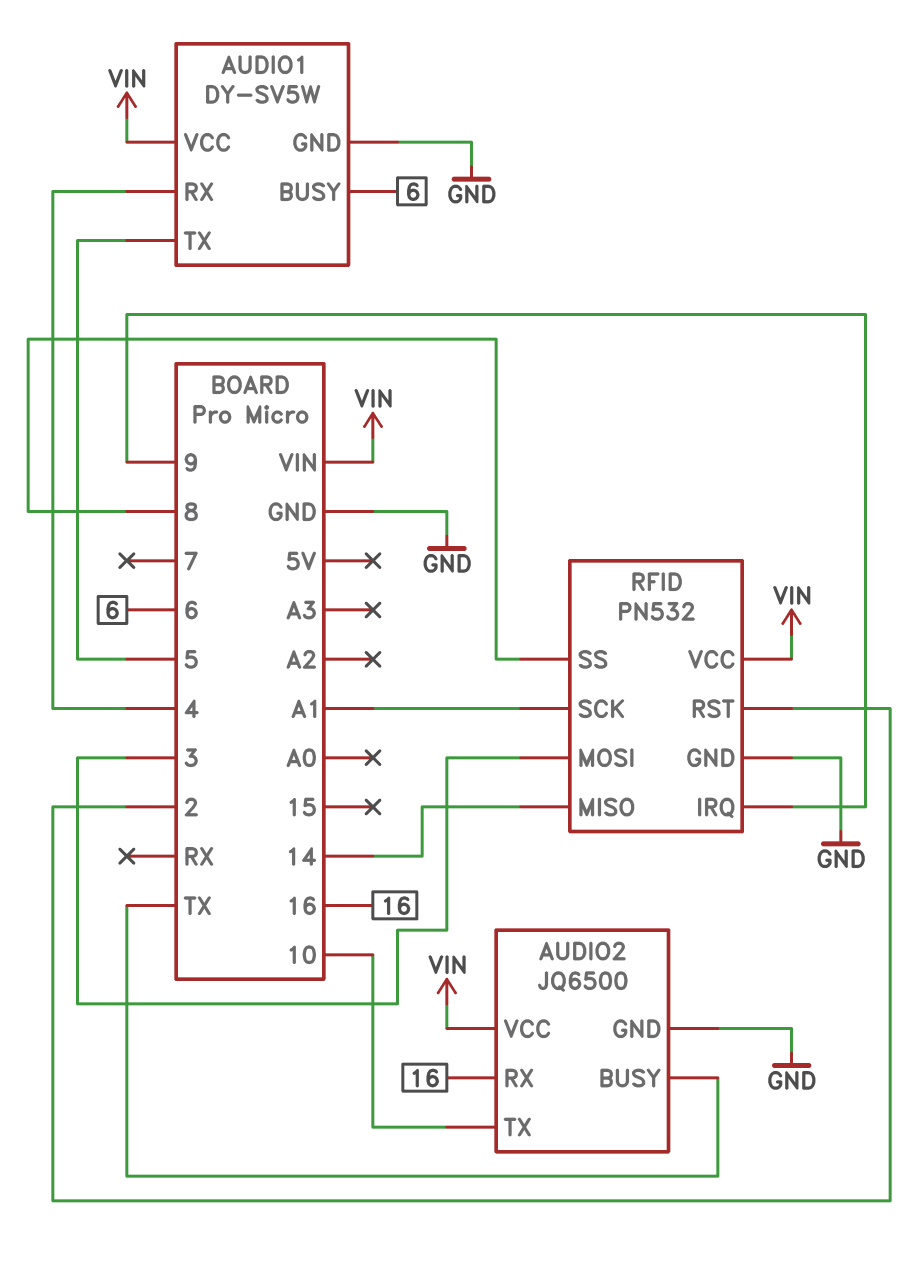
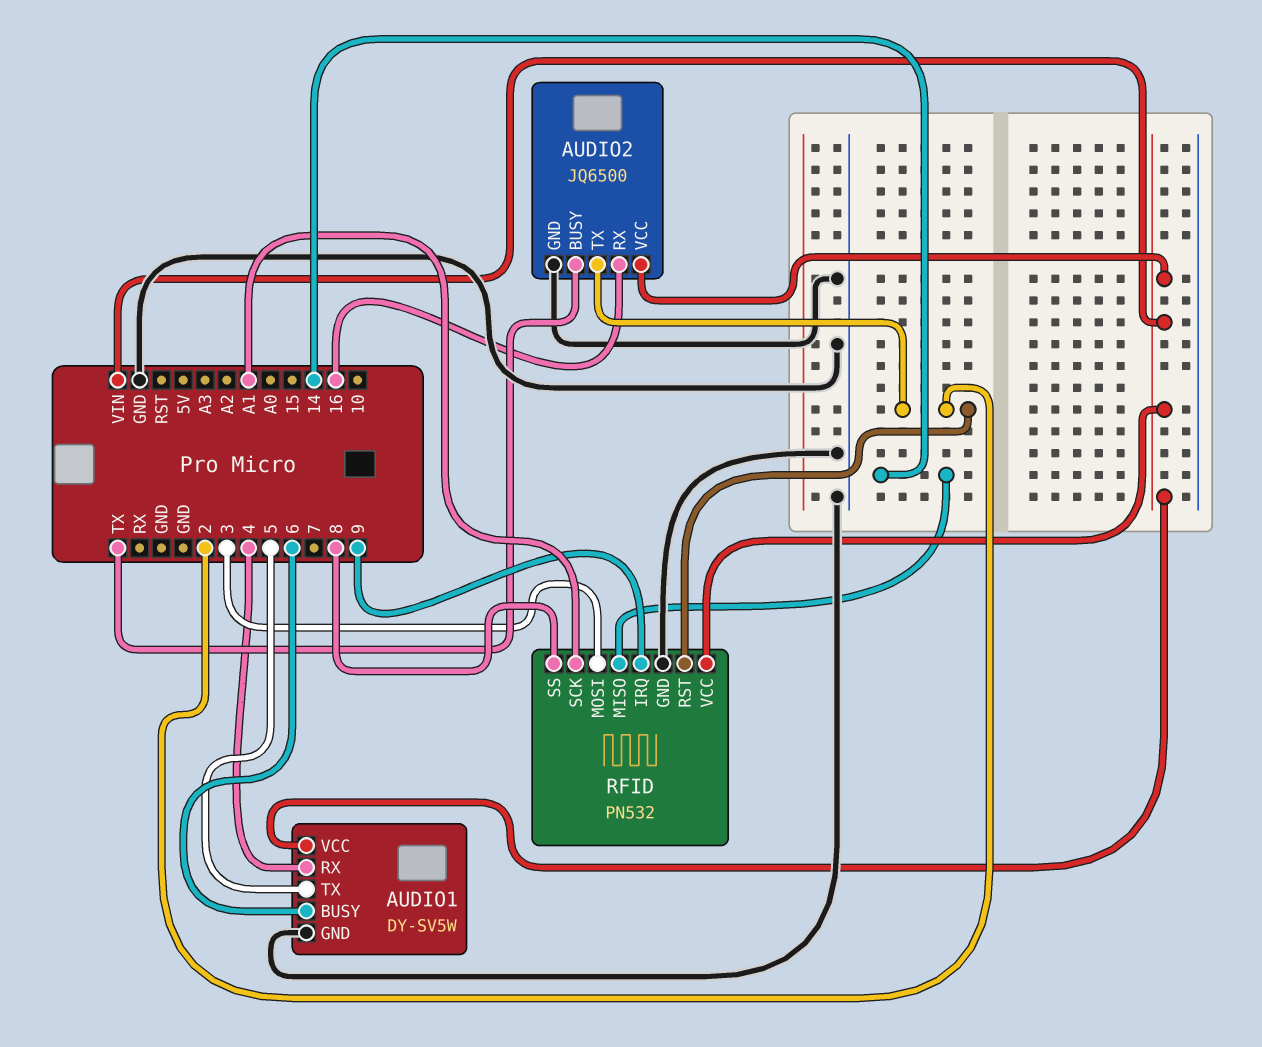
AUDIO2 pin TX: 10 -> 2

